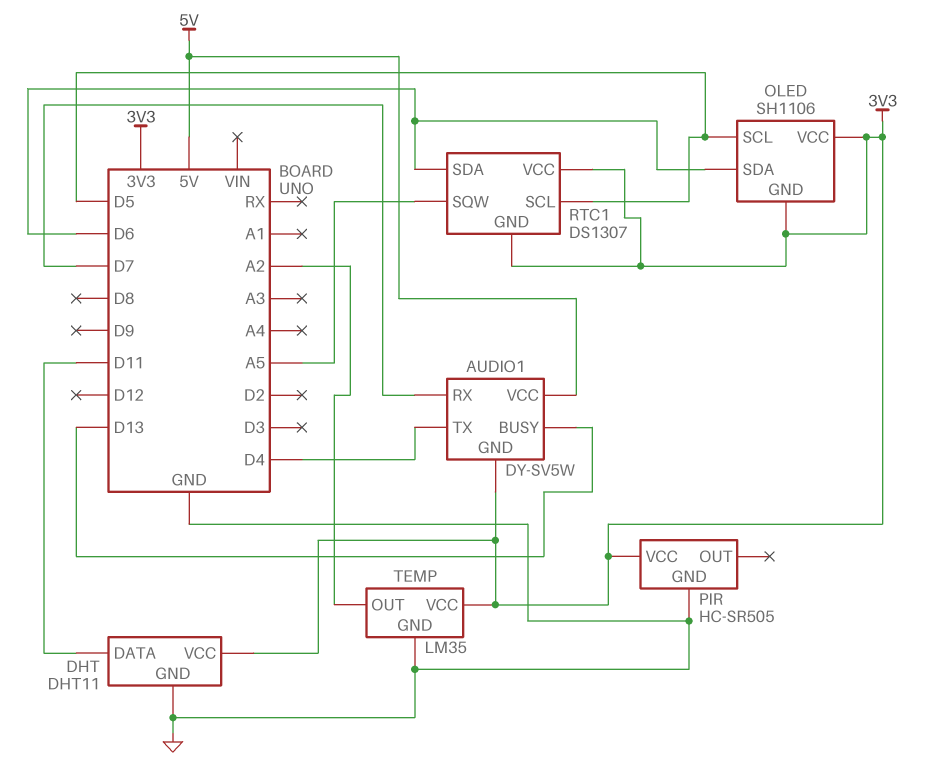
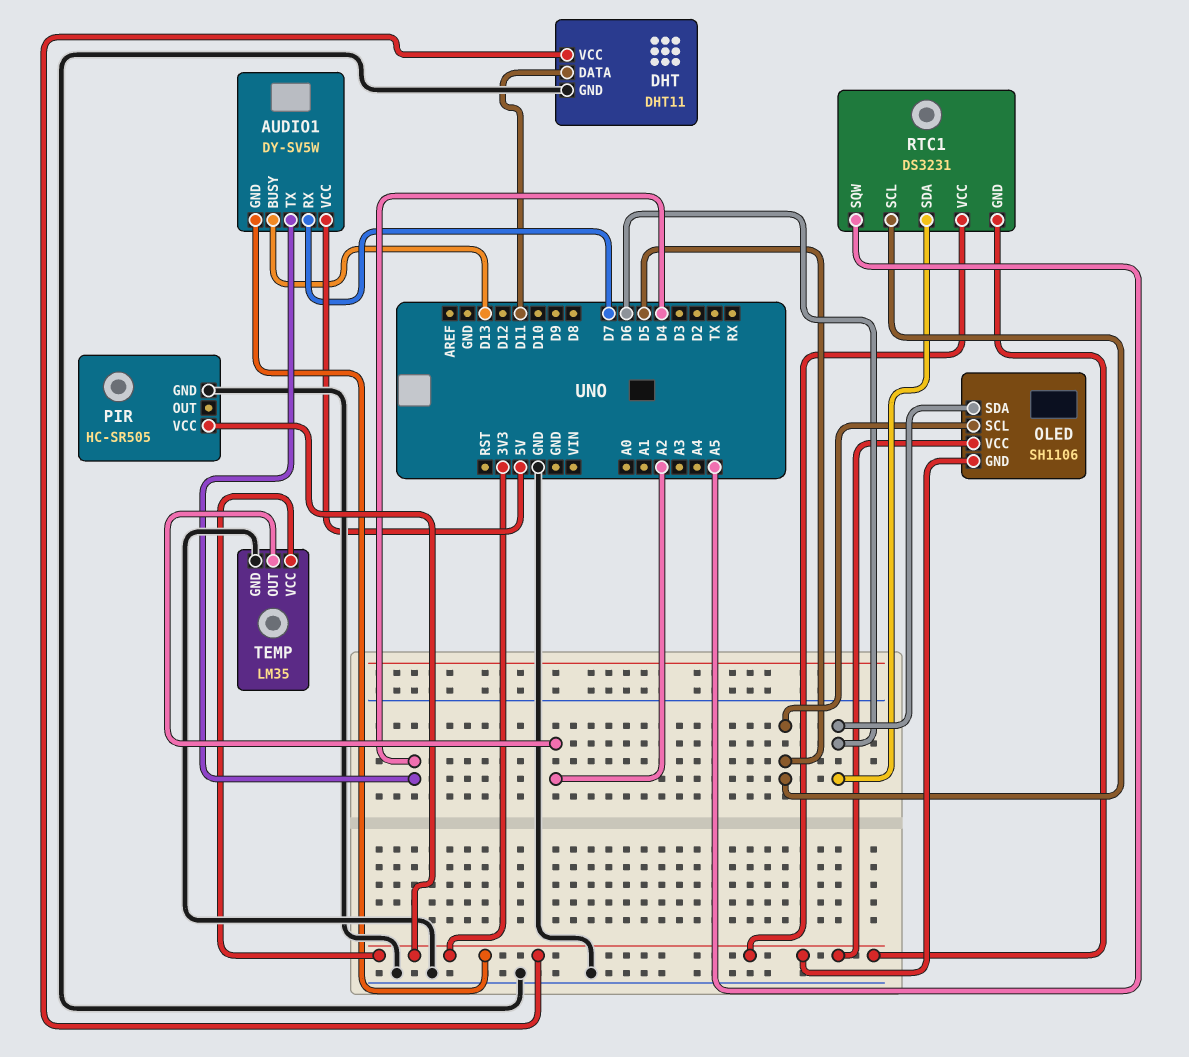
RTC1: DS1307 -> DS3231

